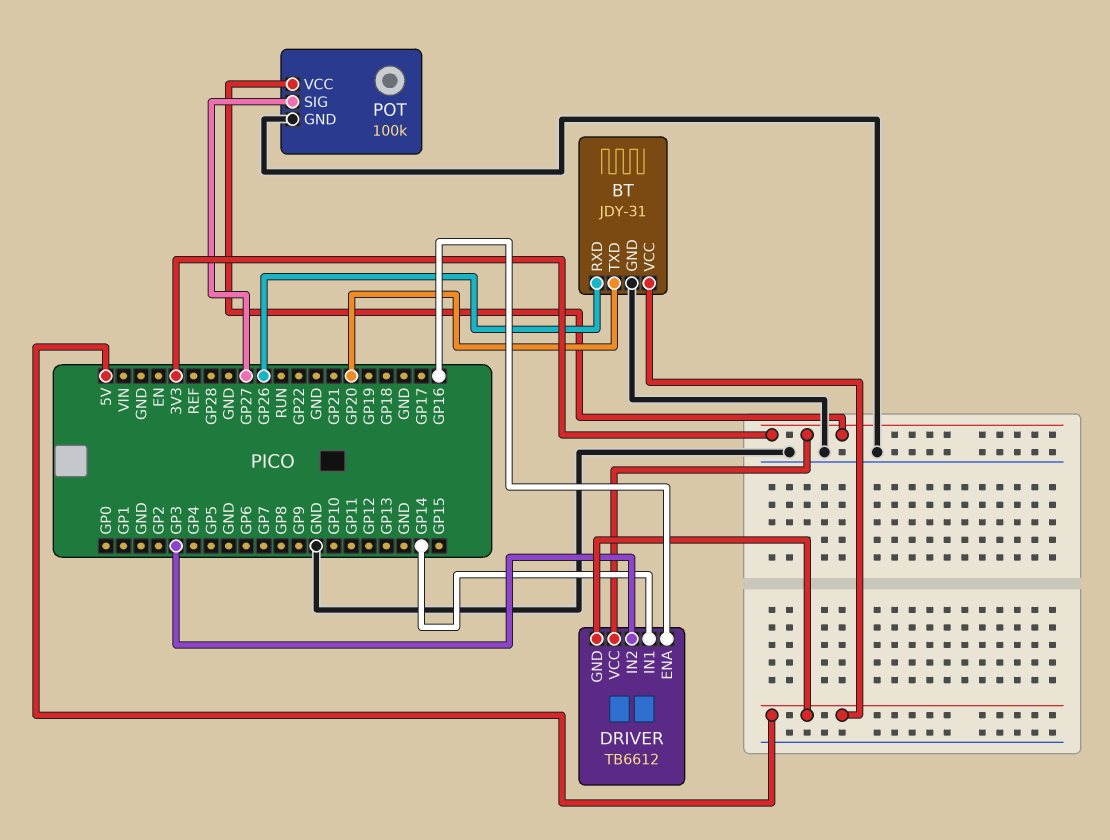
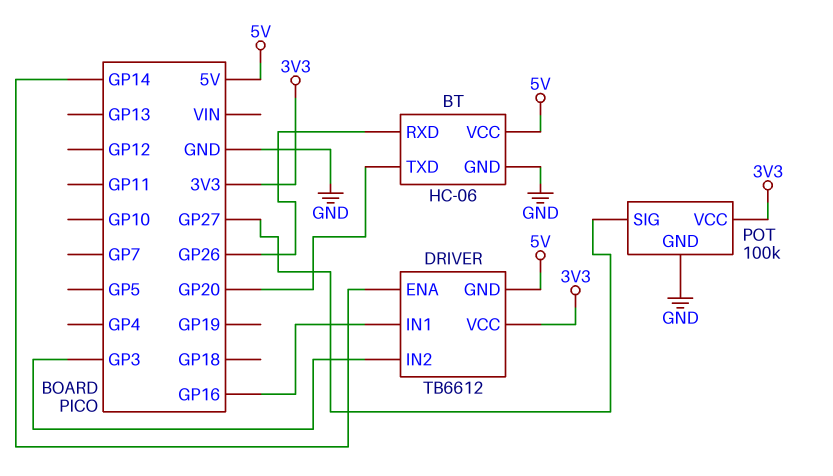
BT: JDY-31 -> HC-06
DRIVER pin ENA: GP16 -> GP14
DRIVER pin IN1: GP14 -> GP16

